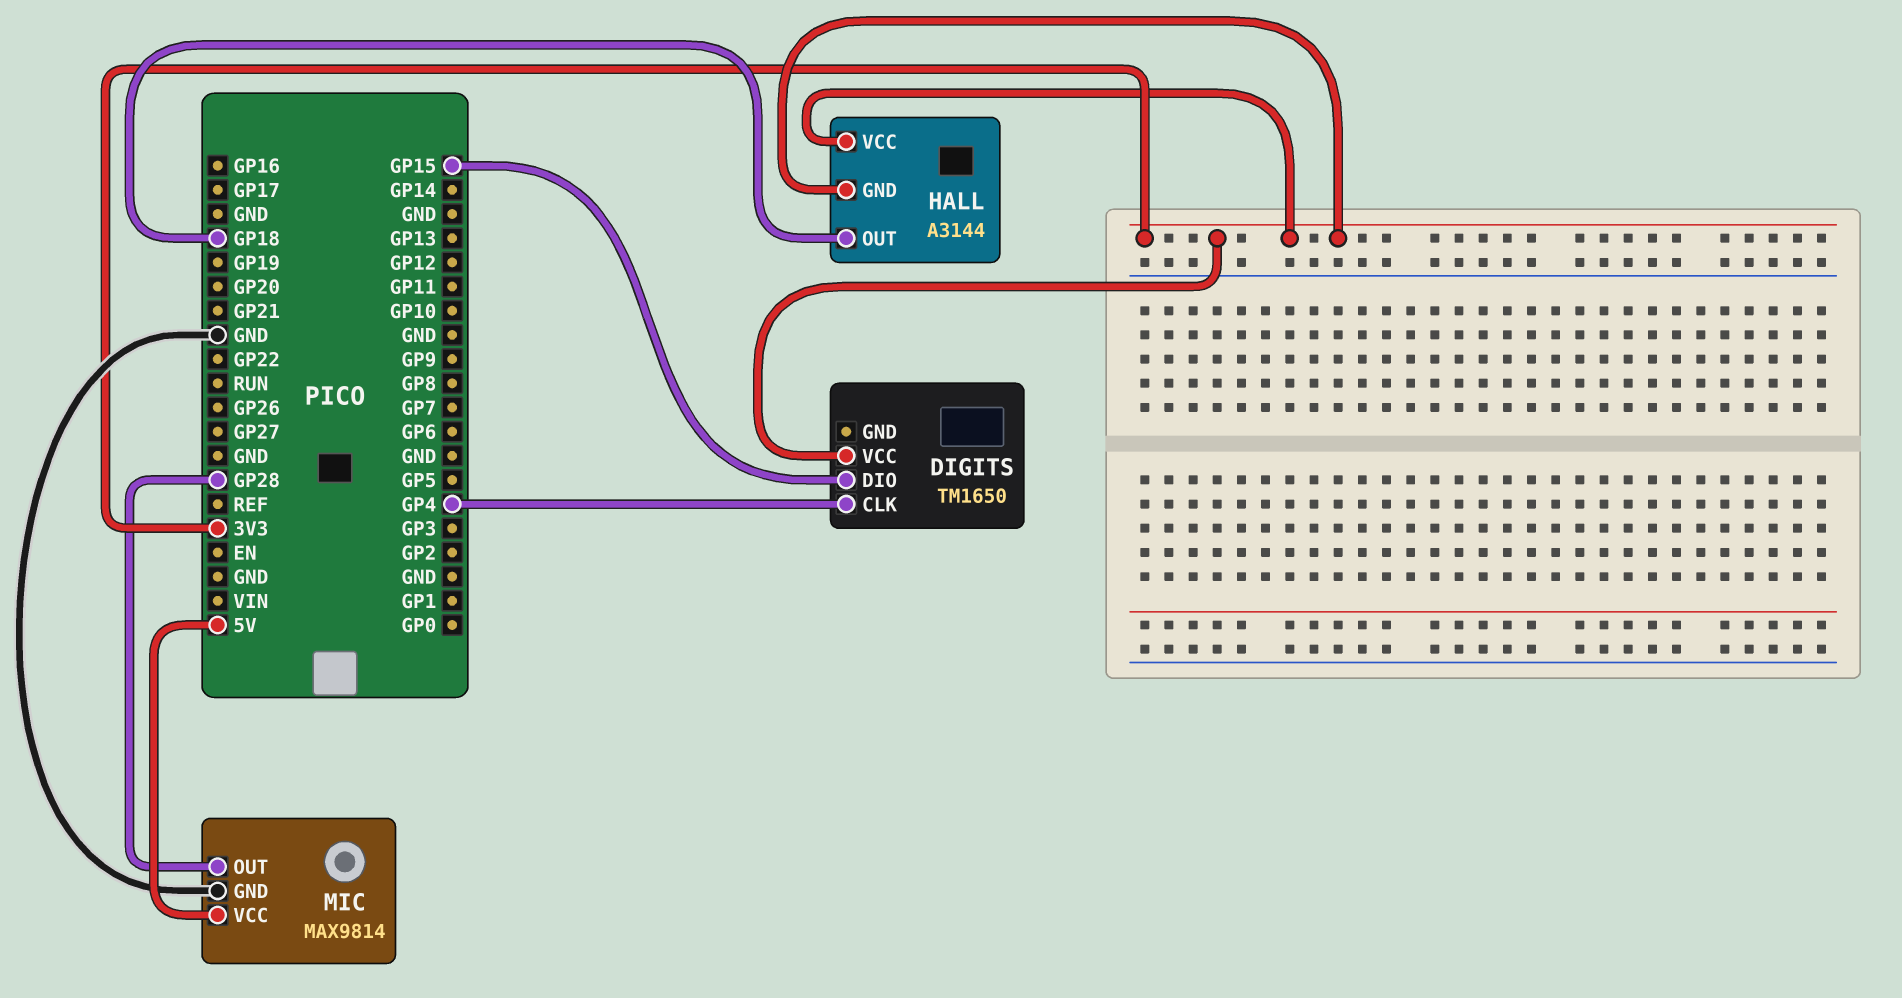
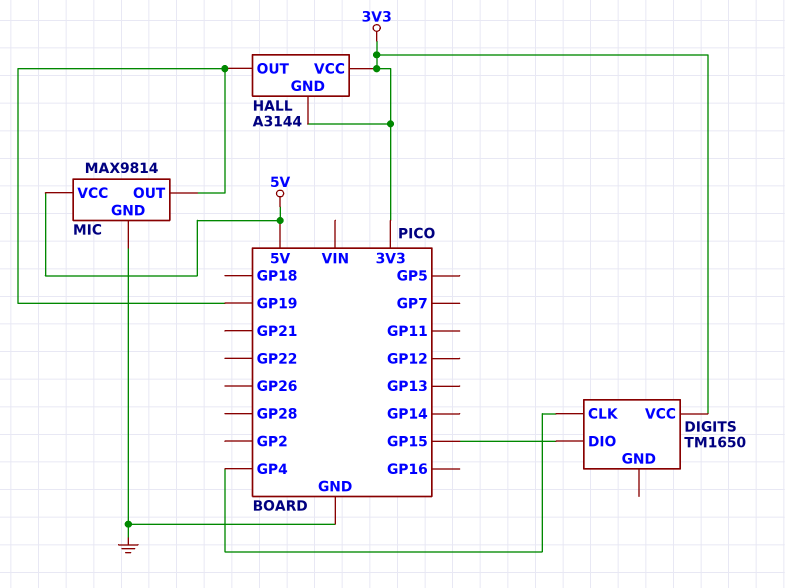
HALL pin OUT: GP18 -> GP19
MIC pin OUT: GP28 -> GP19

